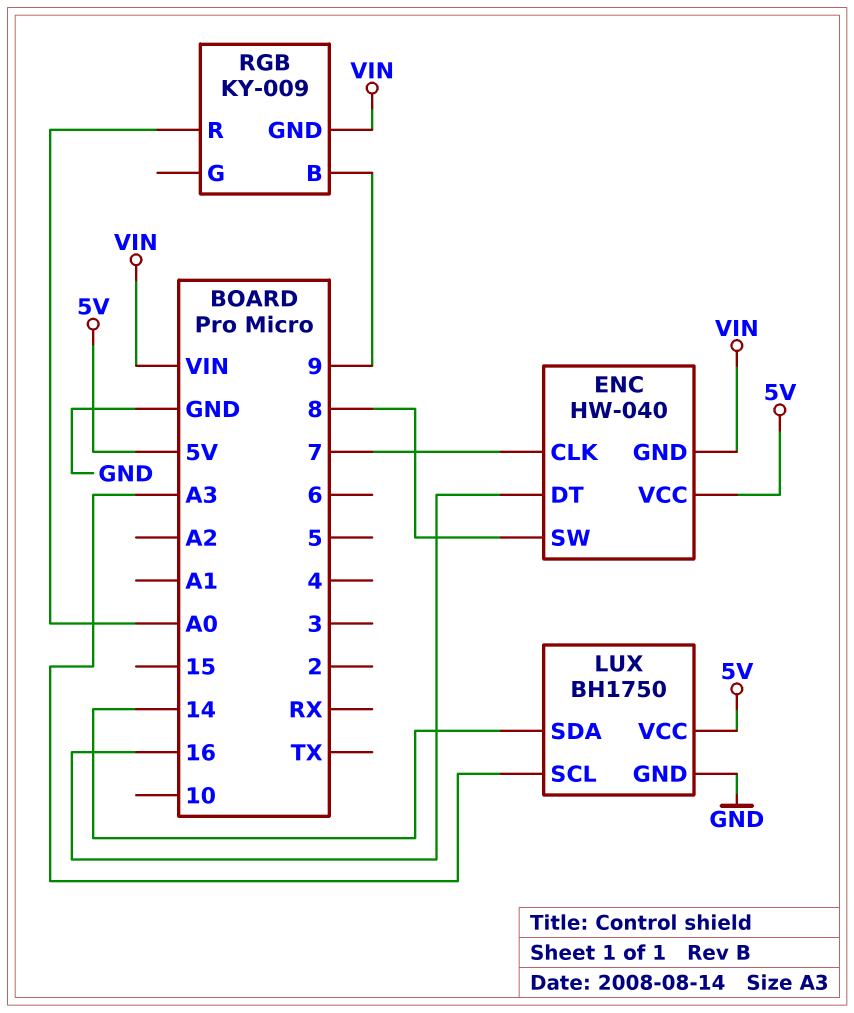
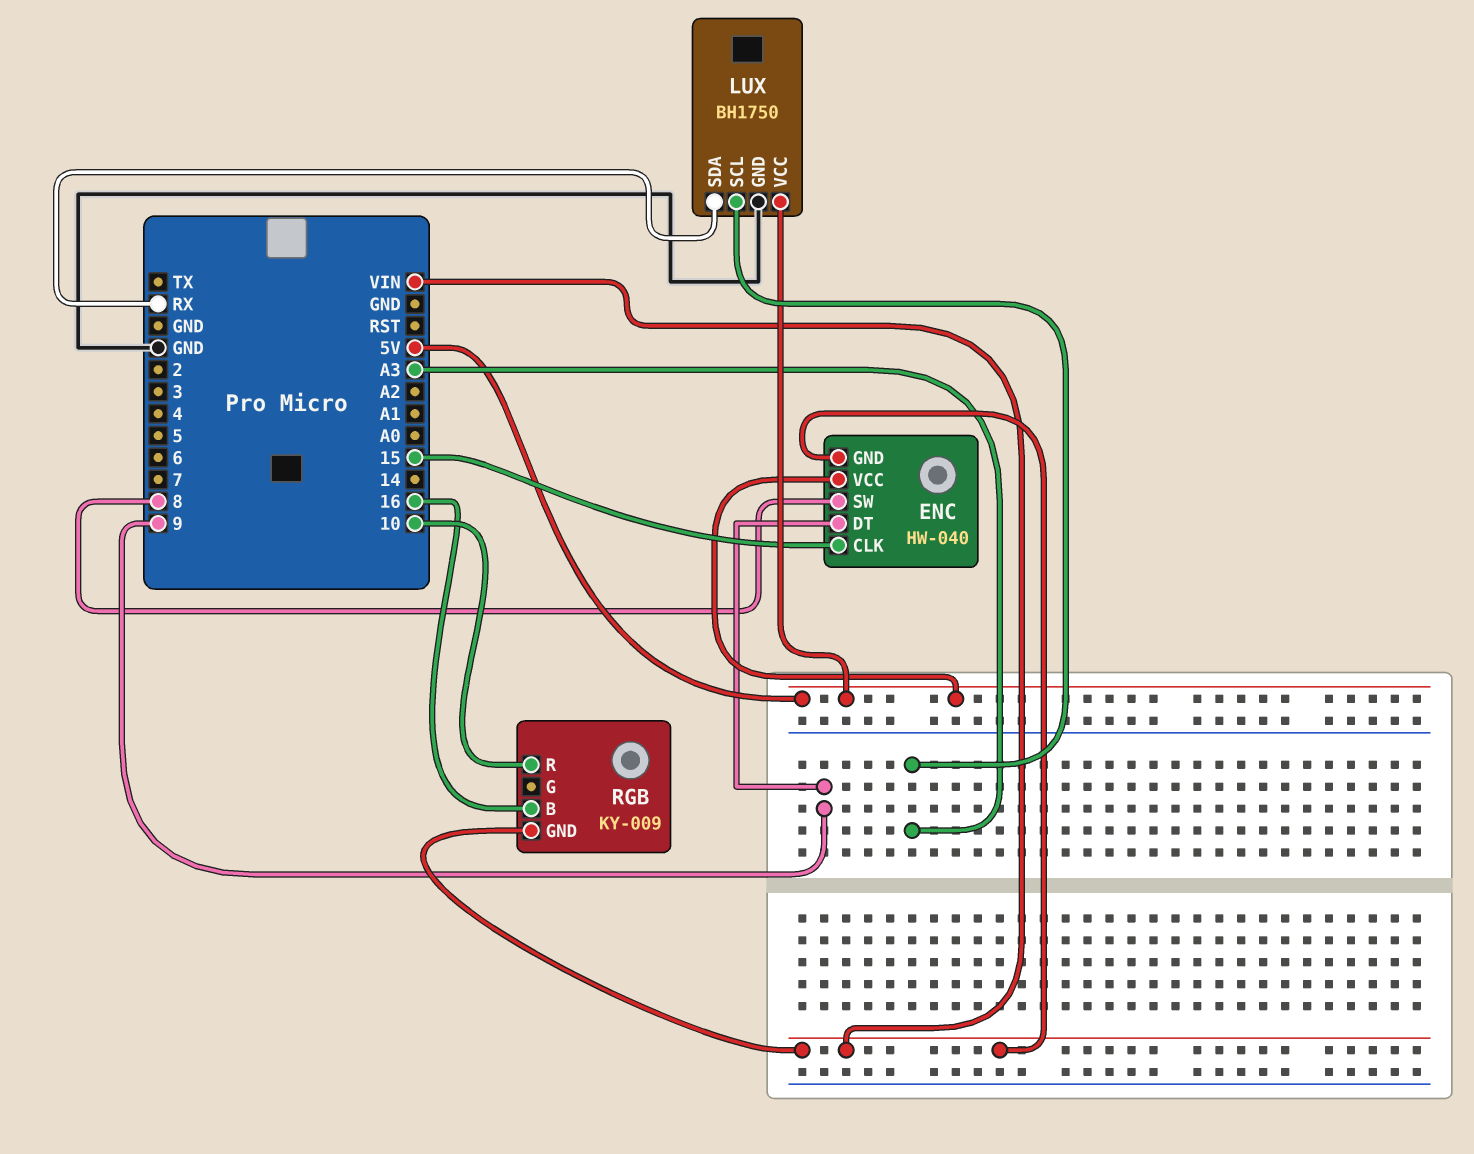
ENC pin CLK: 7 -> 15
ENC pin DT: 16 -> 9
LUX pin SDA: 14 -> RX
RGB pin B: 9 -> 16
RGB pin R: A0 -> 10

